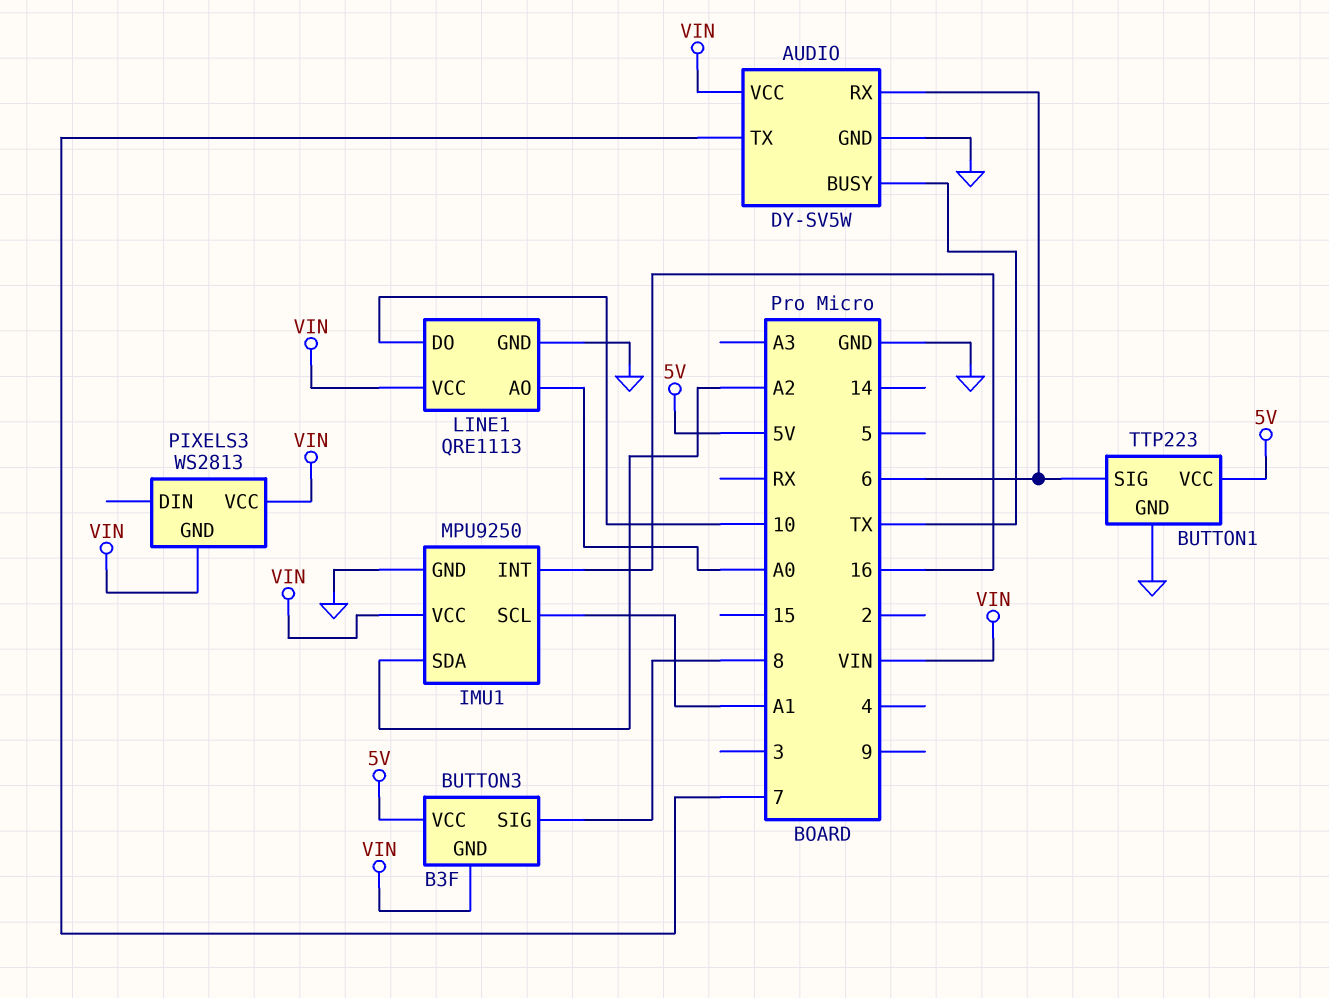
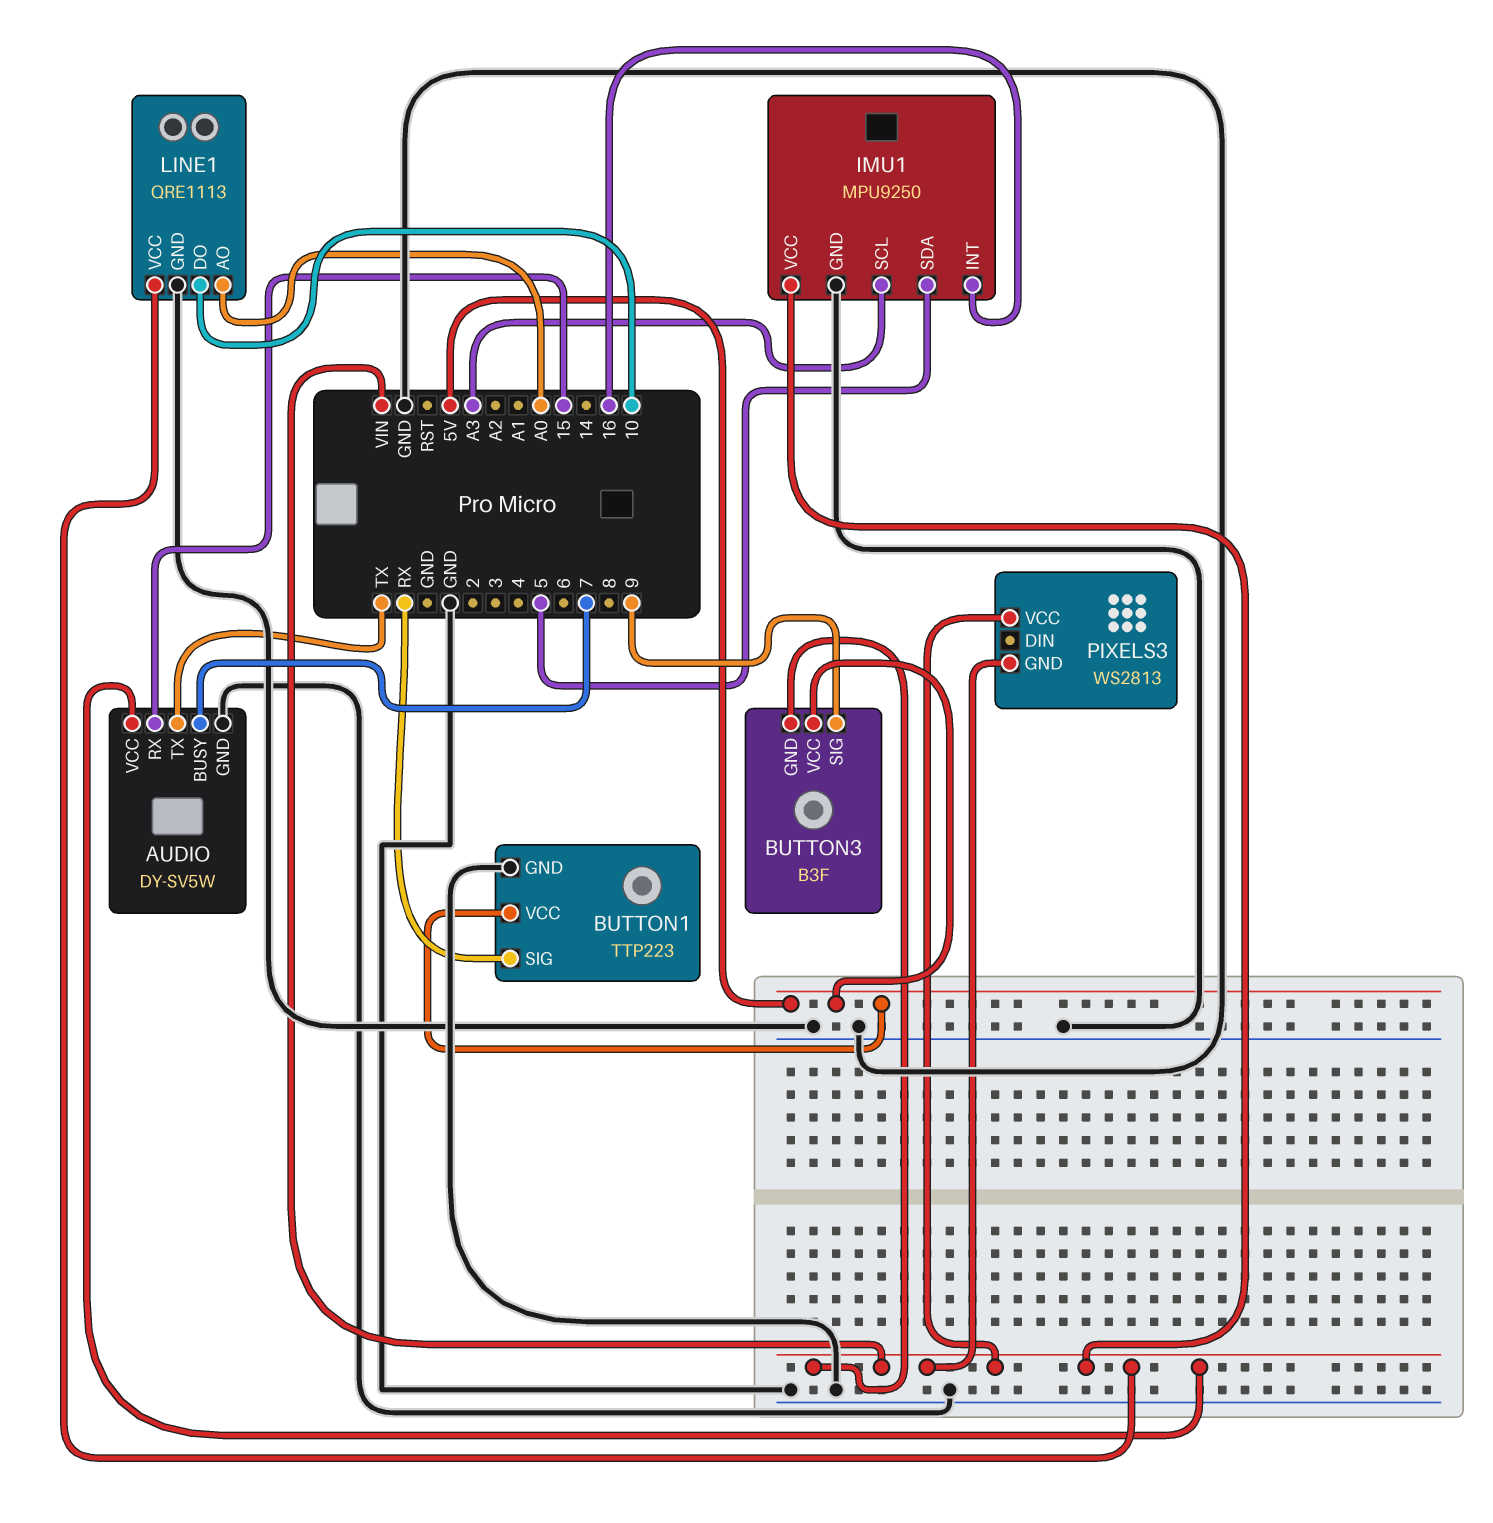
AUDIO pin BUSY: TX -> 7
AUDIO pin RX: 6 -> 15
AUDIO pin TX: 7 -> TX
BUTTON1 pin SIG: 6 -> RX
BUTTON3 pin SIG: 8 -> 9
IMU1 pin SCL: A1 -> A3
IMU1 pin SDA: A2 -> 5

